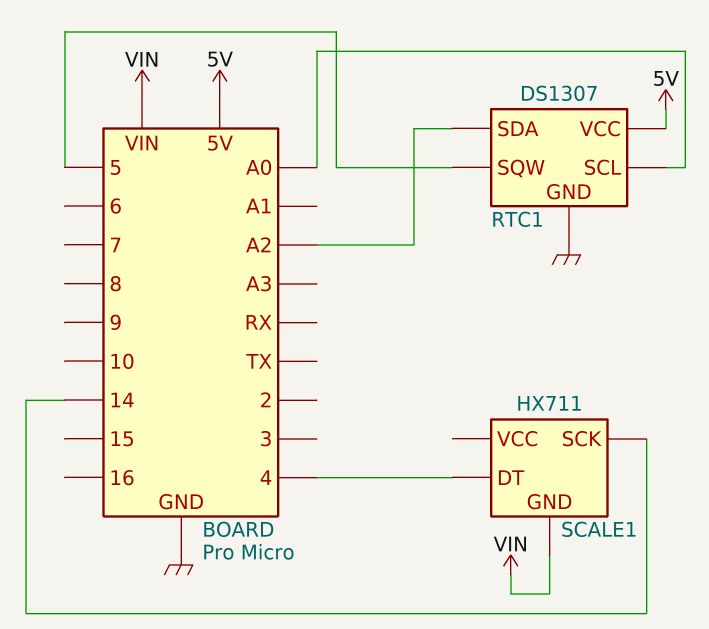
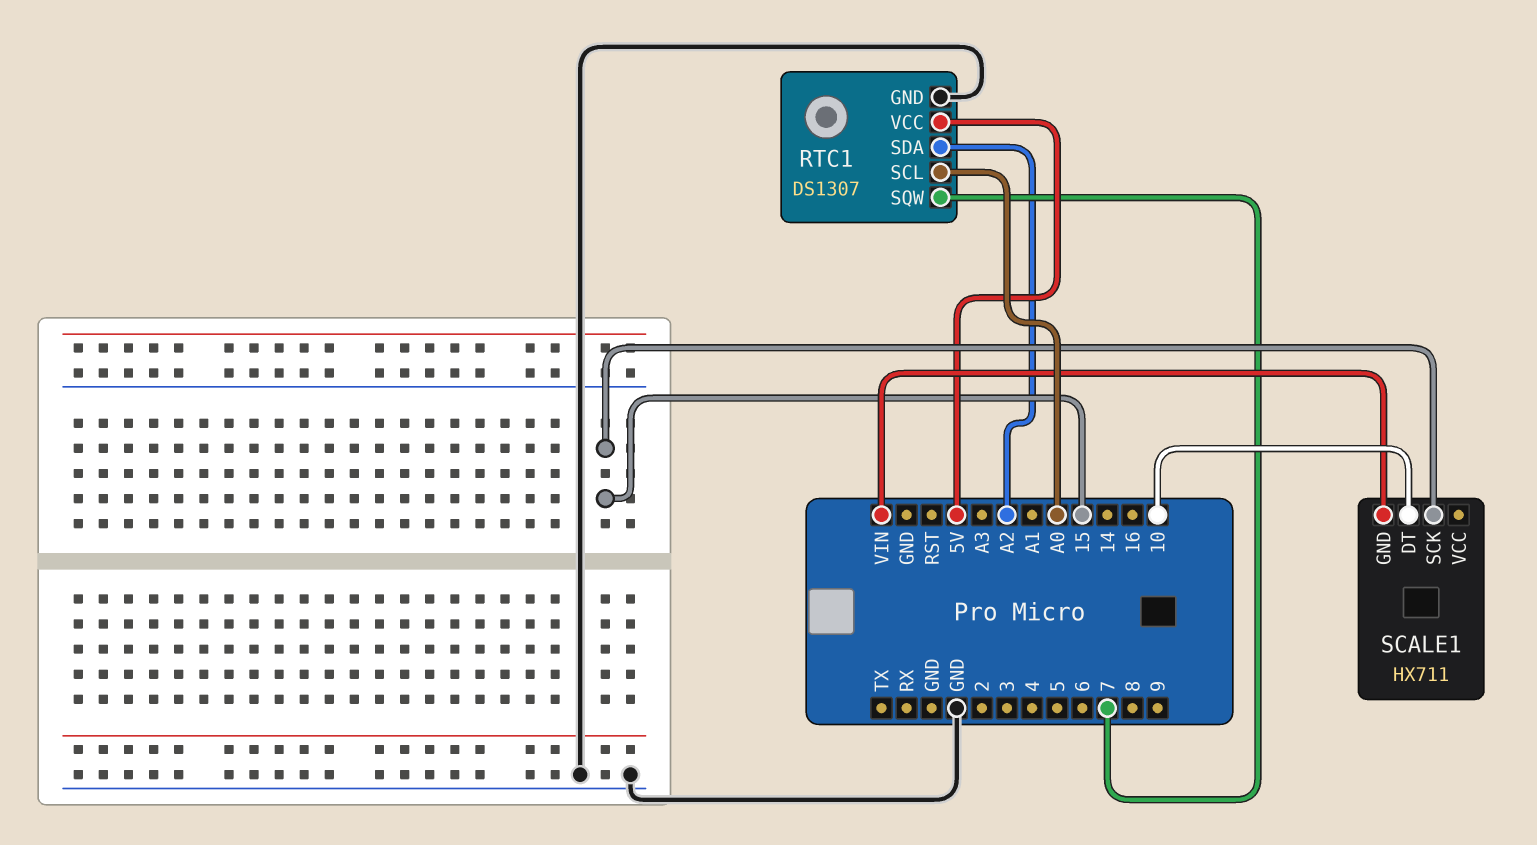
RTC1 pin SQW: 5 -> 7
SCALE1 pin DT: 4 -> 10
SCALE1 pin SCK: 14 -> 15

